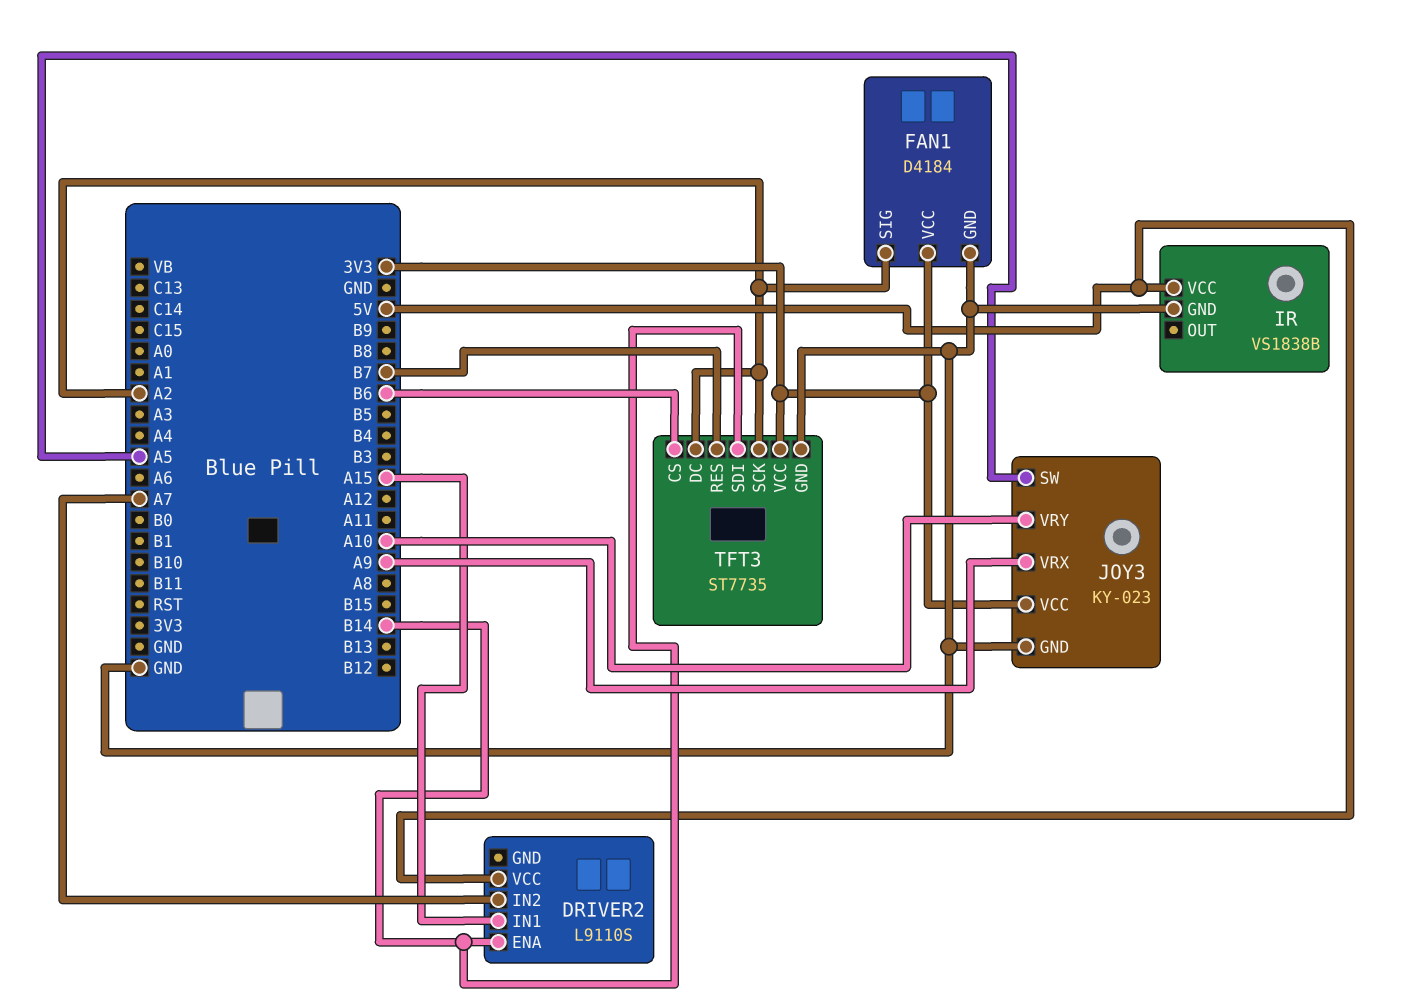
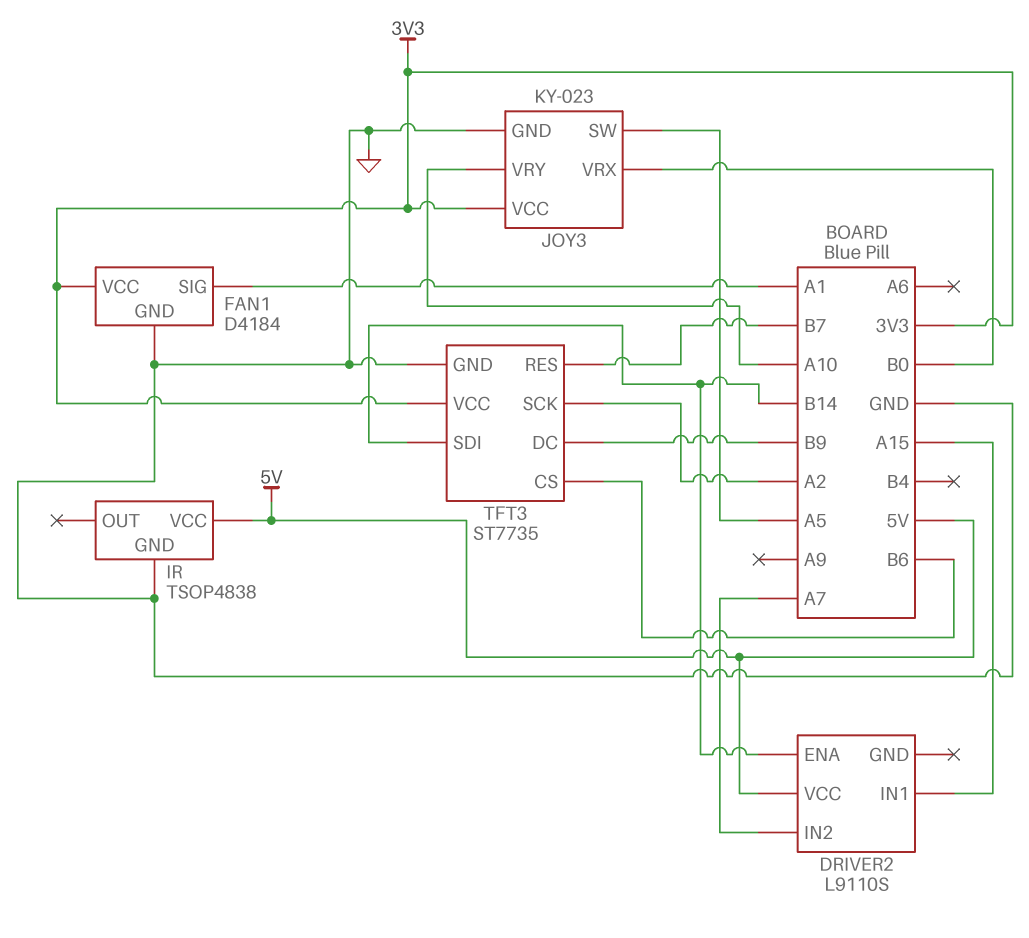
FAN1 pin SIG: A2 -> A1
IR: VS1838B -> TSOP4838
JOY3 pin VRX: A9 -> B0
TFT3 pin DC: A2 -> B9

